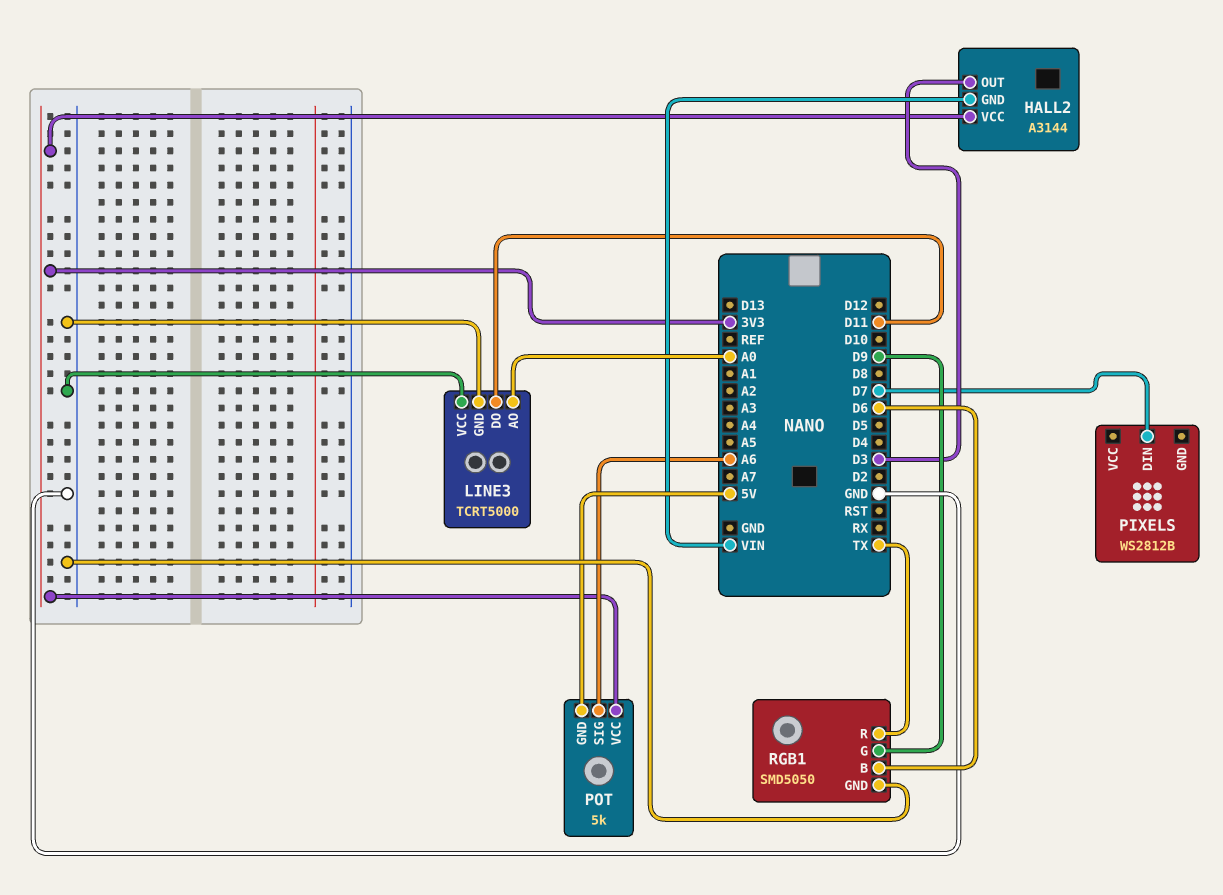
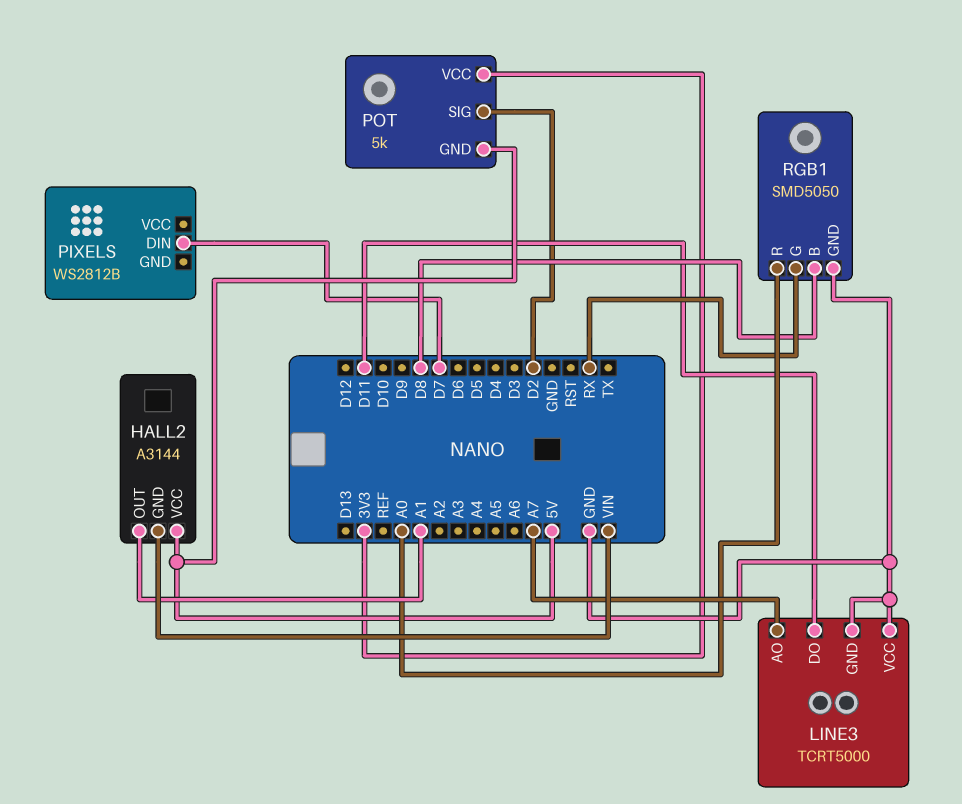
HALL2 pin OUT: D3 -> A1
HALL2 pin VCC: 3V3 -> 5V
LINE3 pin AO: A0 -> A7
POT pin SIG: A6 -> D2
RGB1 pin B: D6 -> D8
RGB1 pin G: D9 -> RX
RGB1 pin R: TX -> A0

